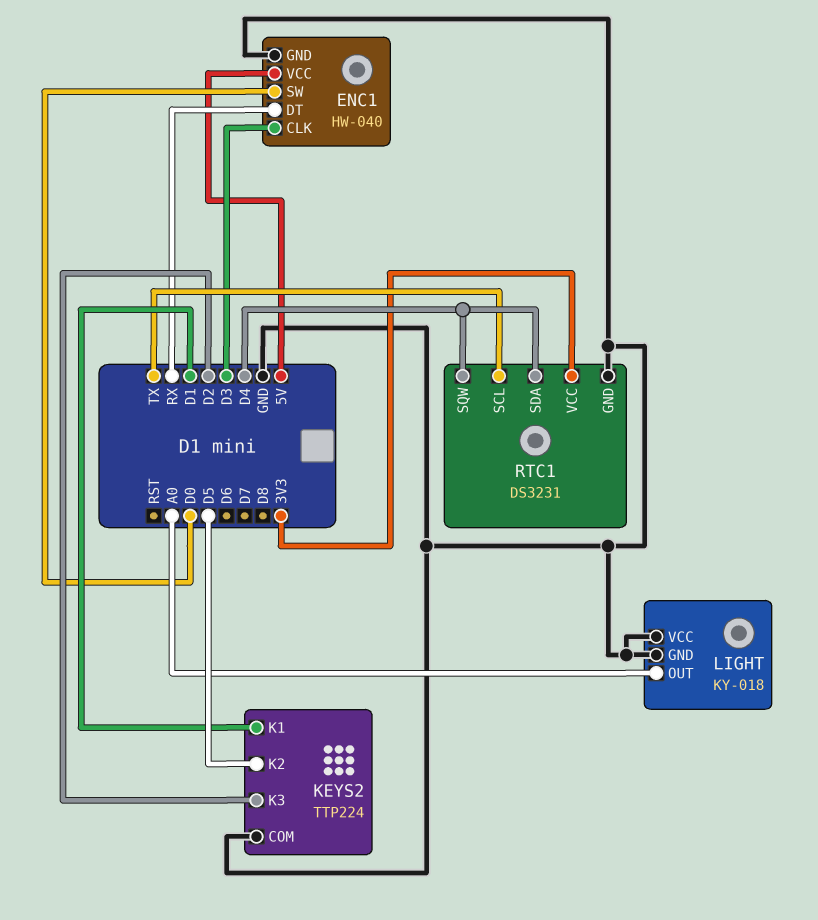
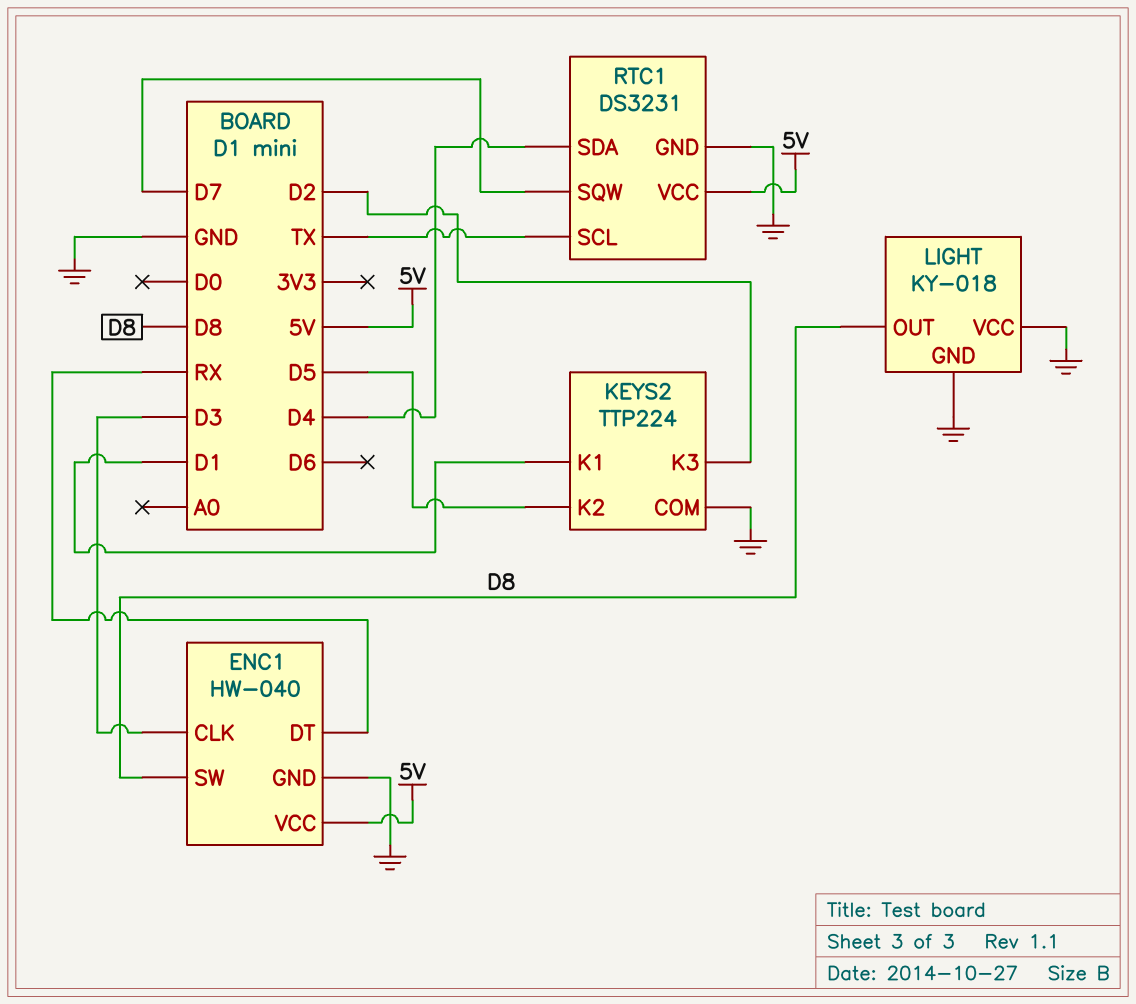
ENC1 pin SW: D0 -> D8
LIGHT pin OUT: A0 -> D8
RTC1 pin SQW: D4 -> D7
RTC1 pin VCC: 3V3 -> 5V

